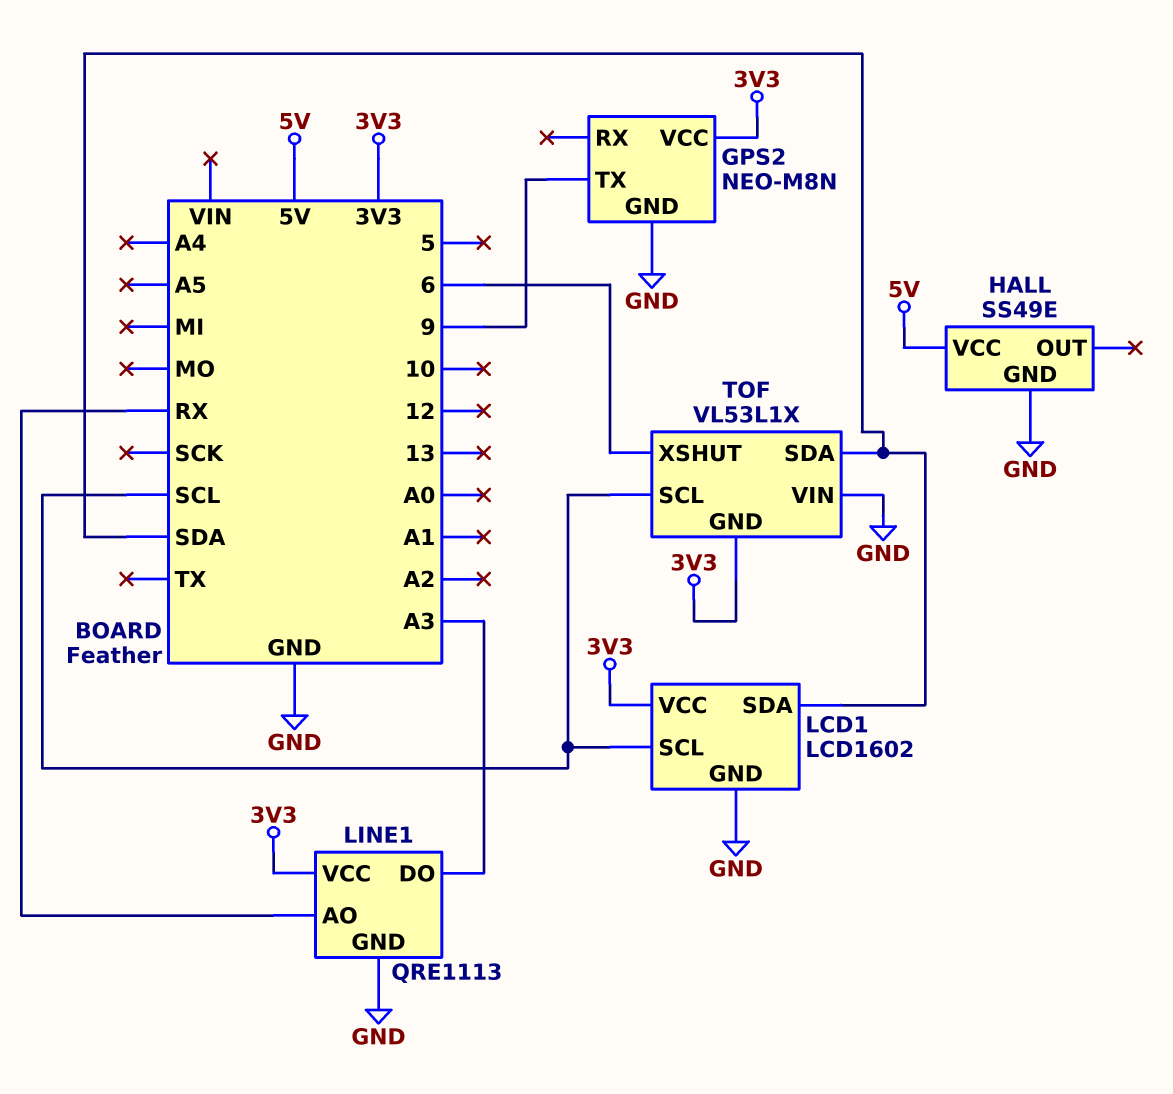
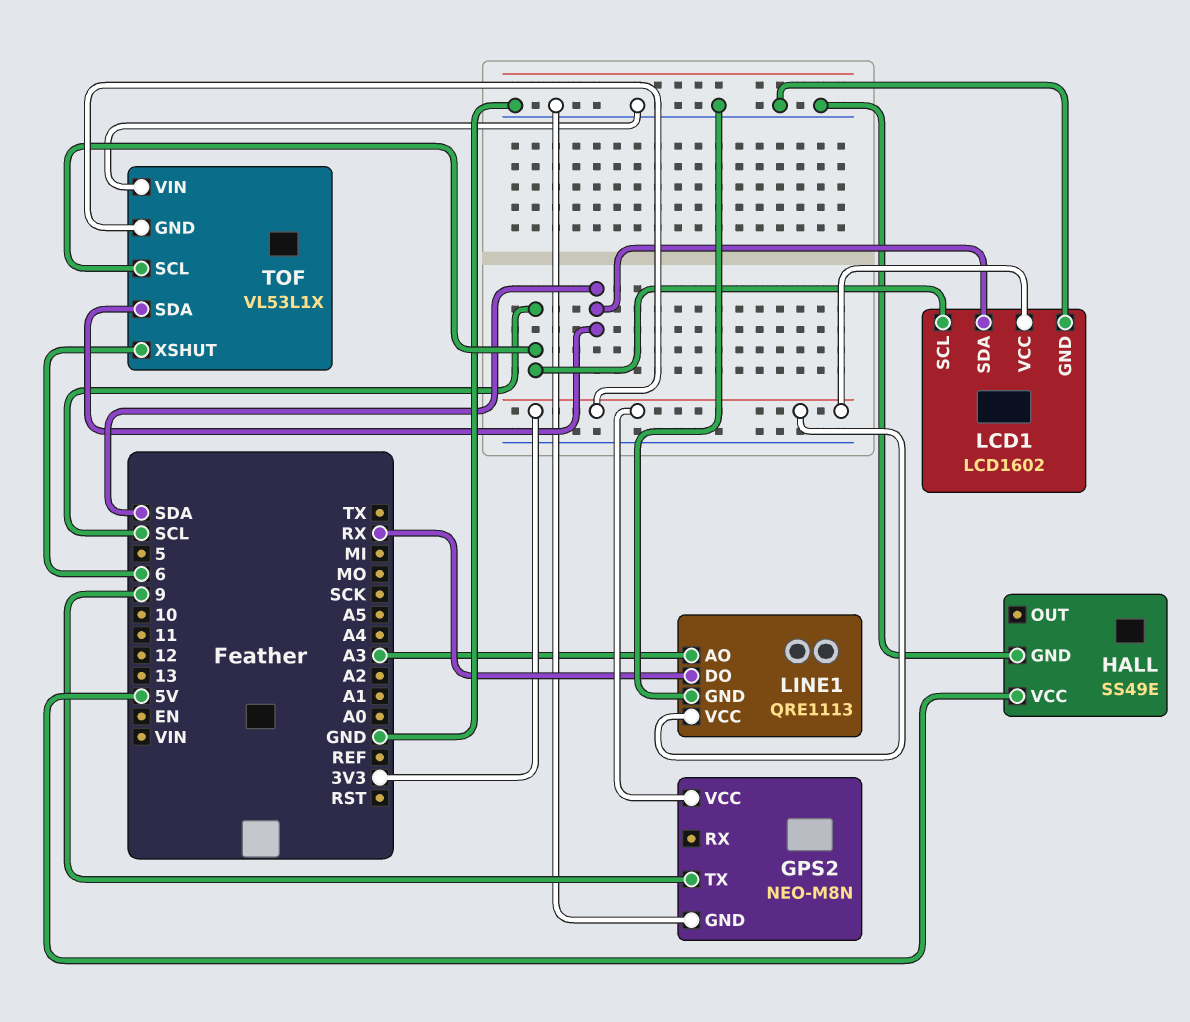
LINE1 pin AO: RX -> A3
LINE1 pin DO: A3 -> RX

